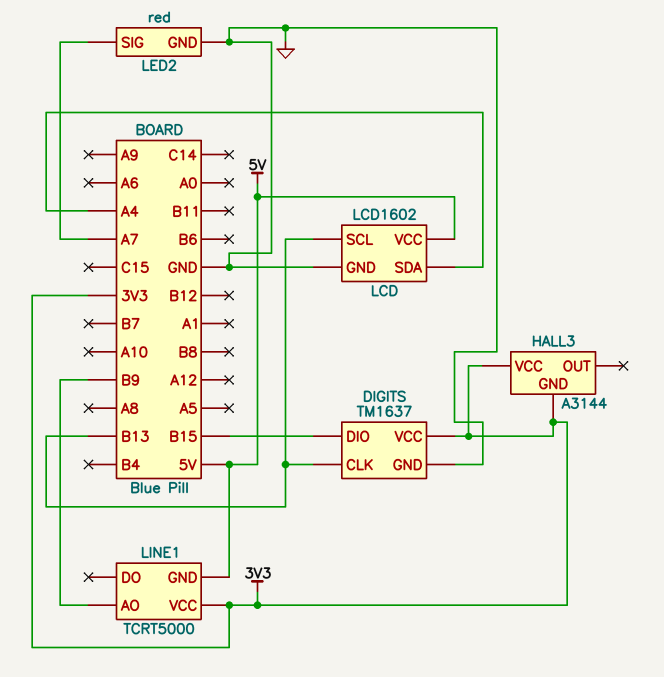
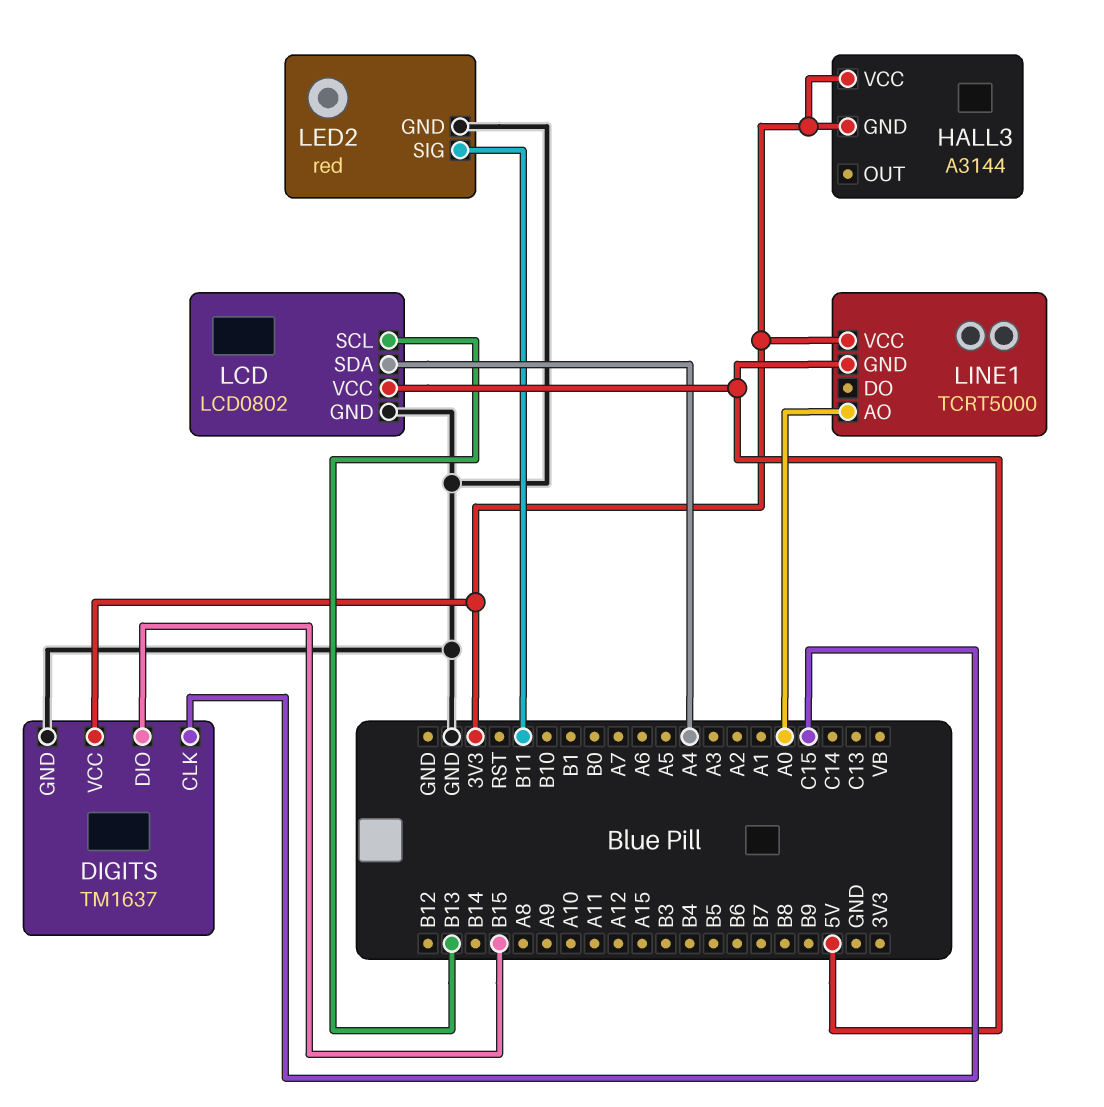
DIGITS pin CLK: B13 -> C15
LCD: LCD1602 -> LCD0802
LED2 pin SIG: A7 -> B11
LINE1 pin AO: B9 -> A0

